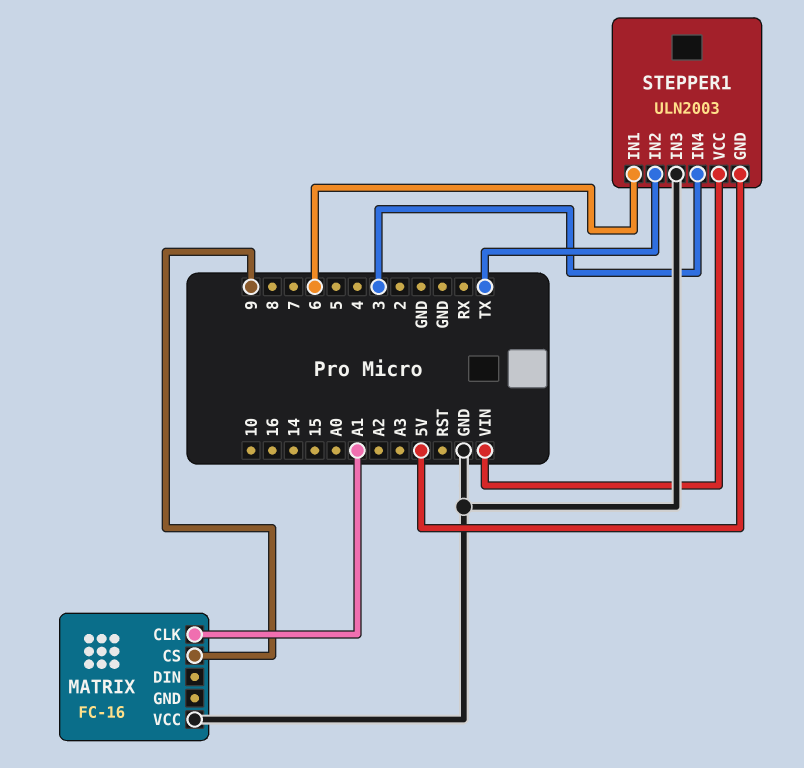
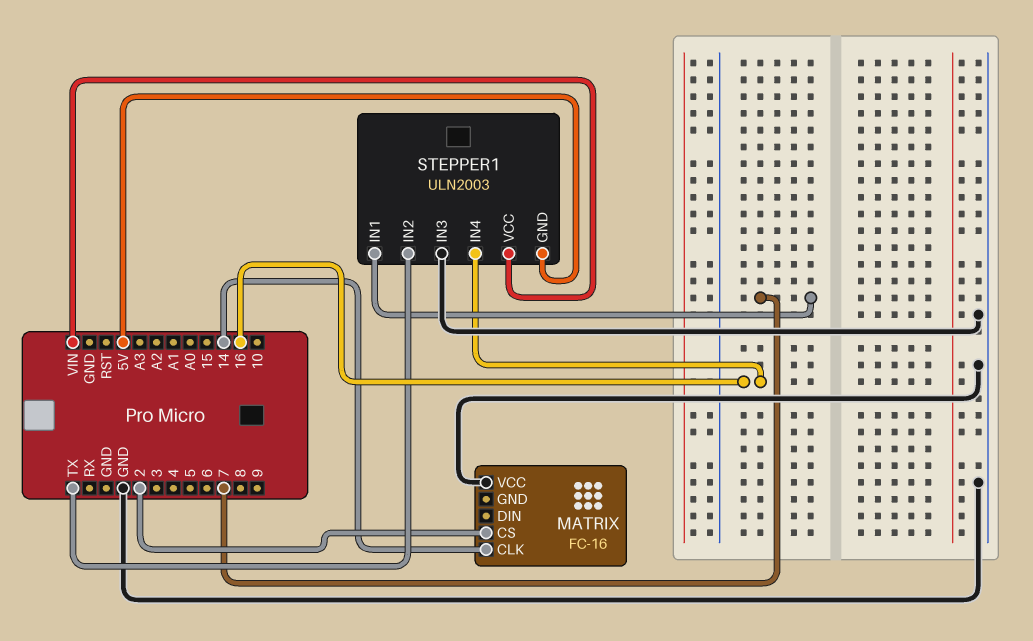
MATRIX pin CLK: A1 -> 14
MATRIX pin CS: 9 -> 2
STEPPER1 pin IN1: 6 -> 7
STEPPER1 pin IN4: 3 -> 16

